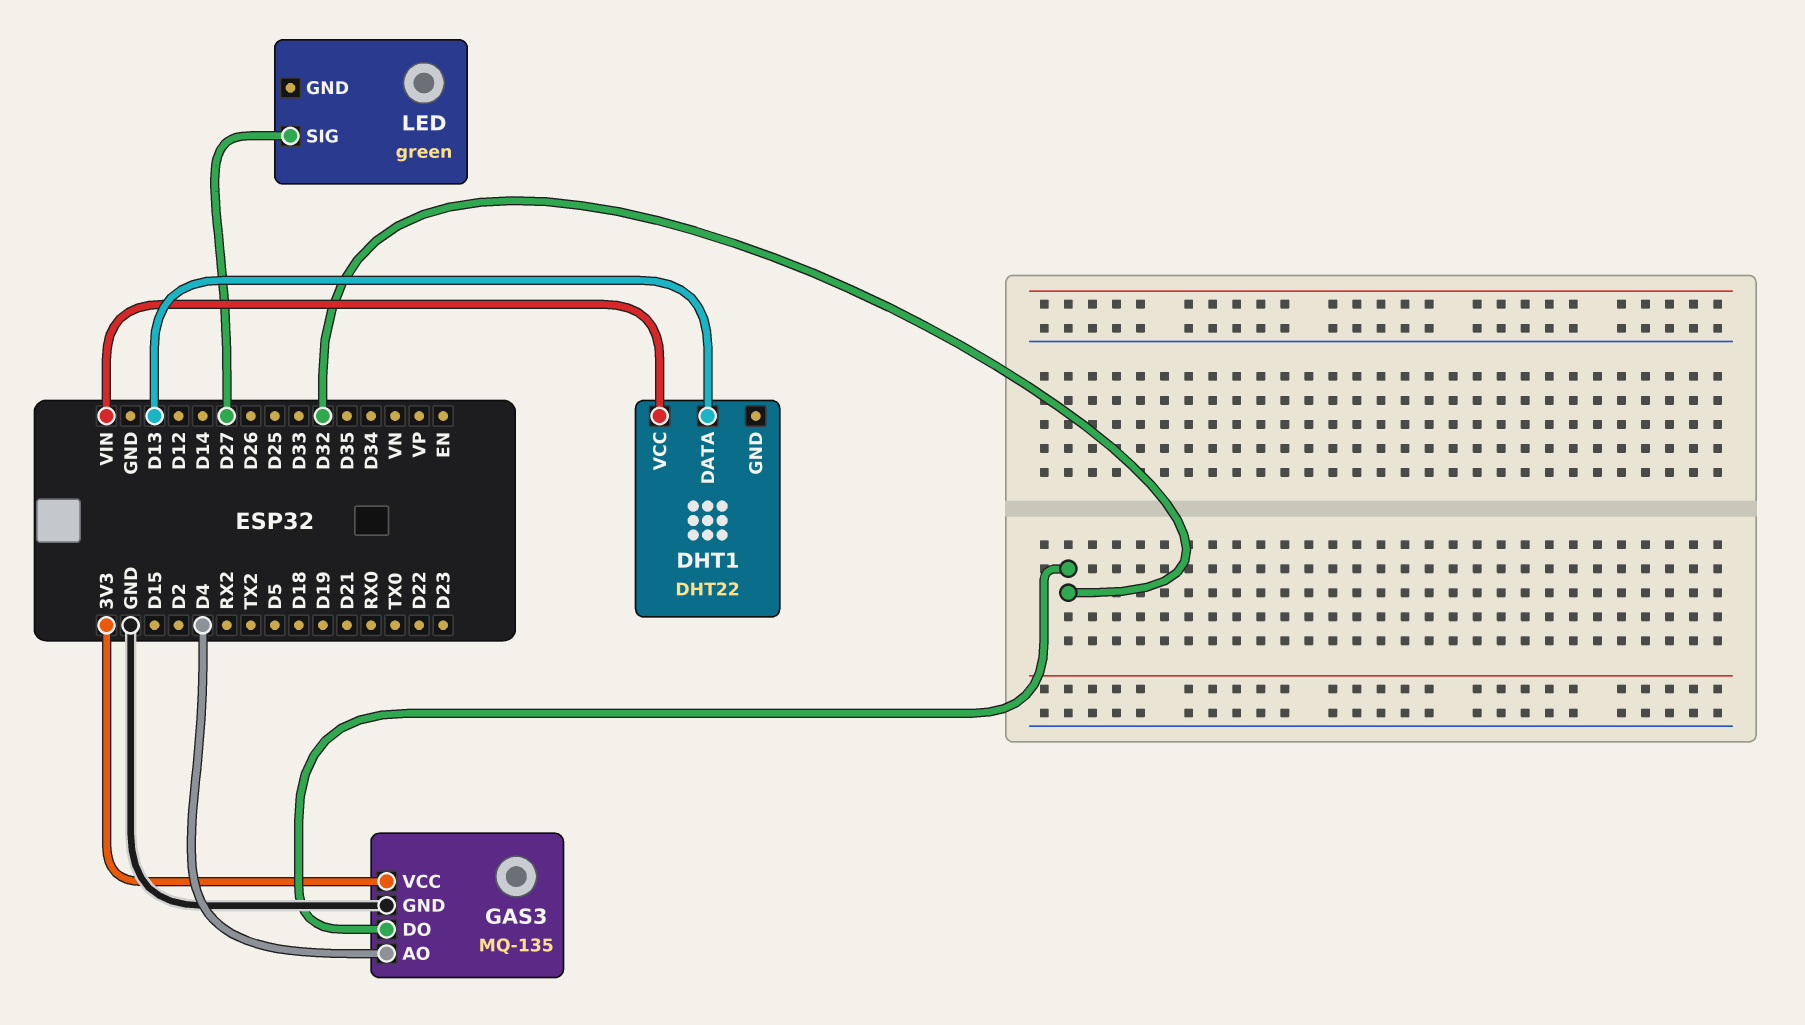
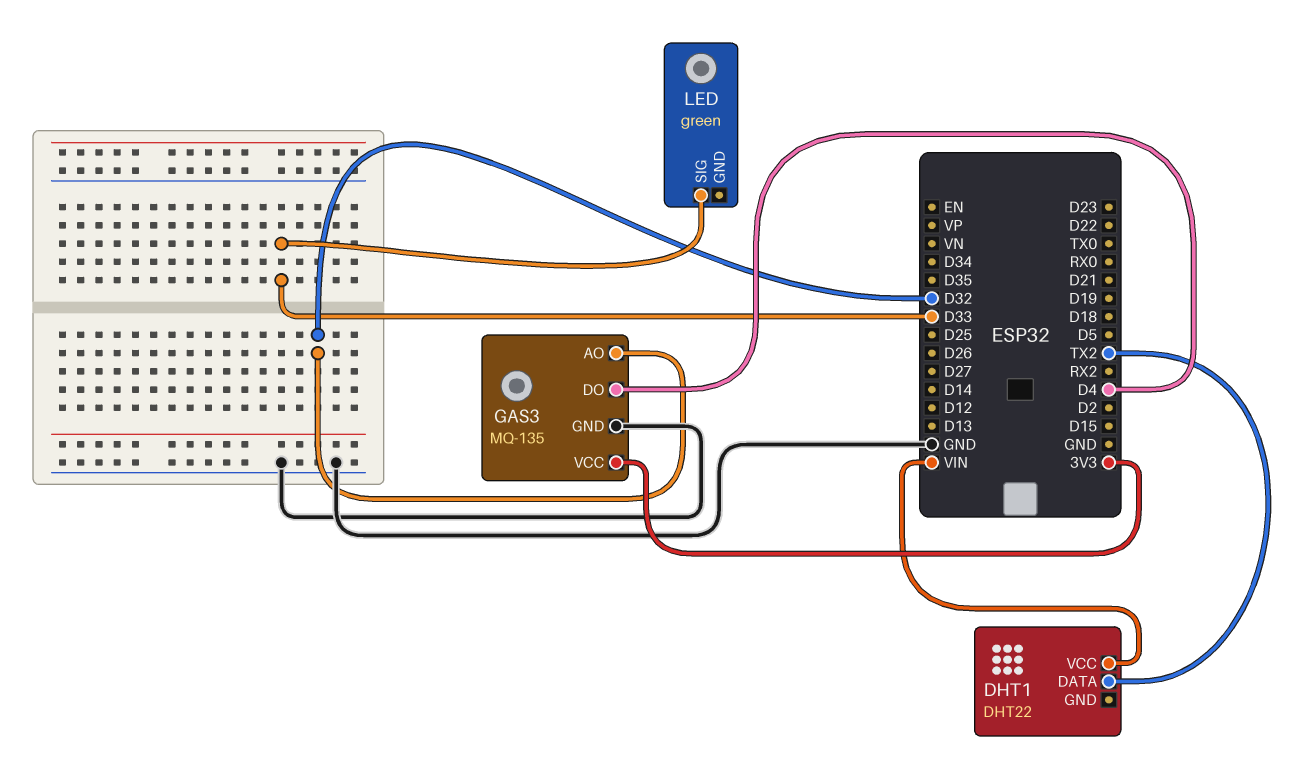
DHT1 pin DATA: D13 -> TX2
GAS3 pin AO: D4 -> D32
GAS3 pin DO: D32 -> D4
LED pin SIG: D27 -> D33

